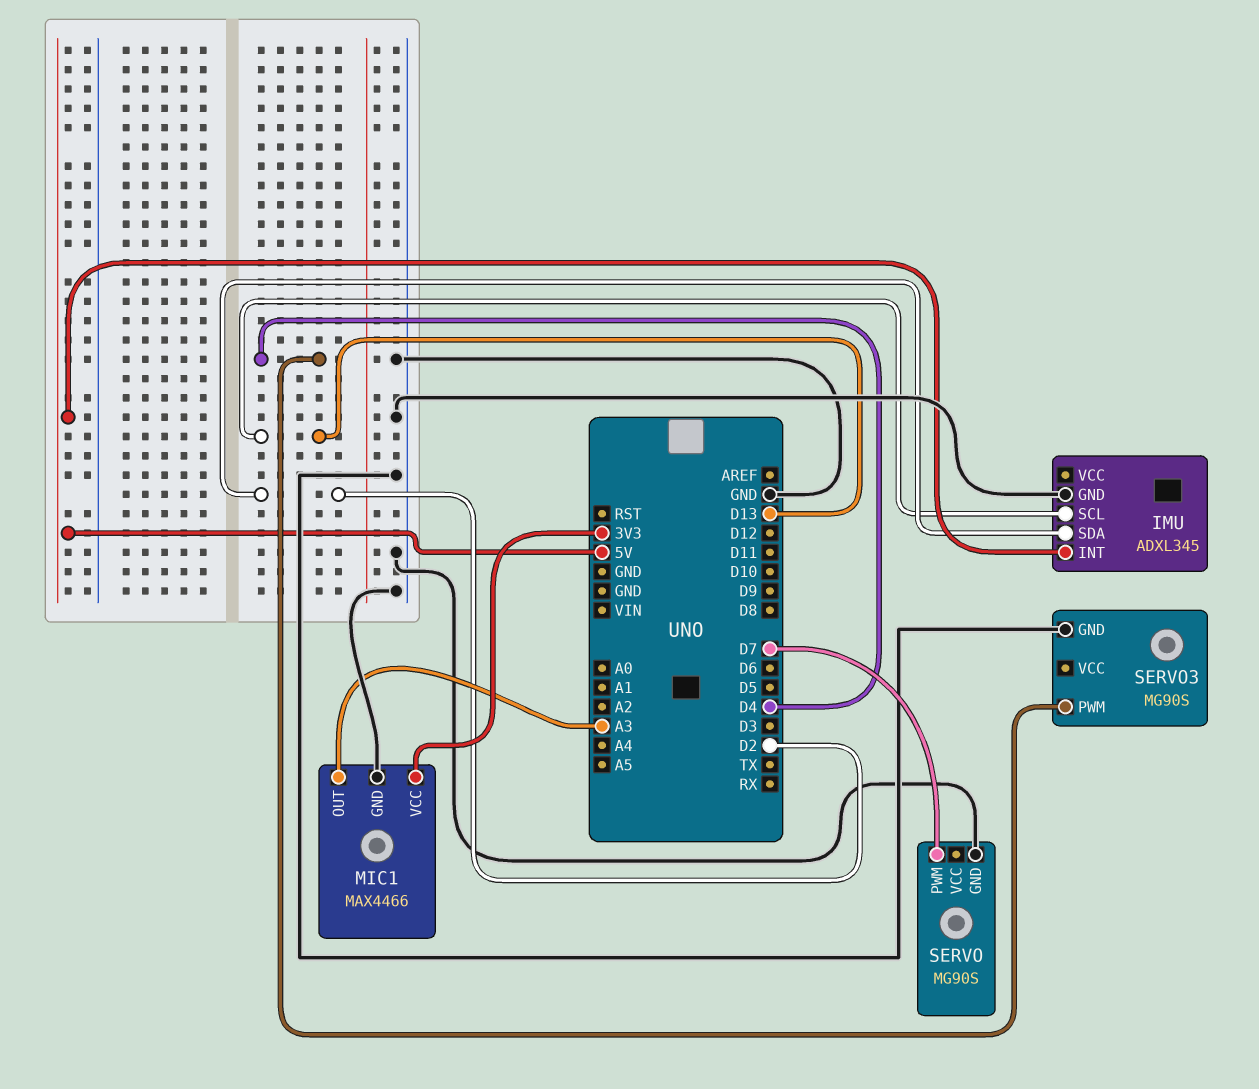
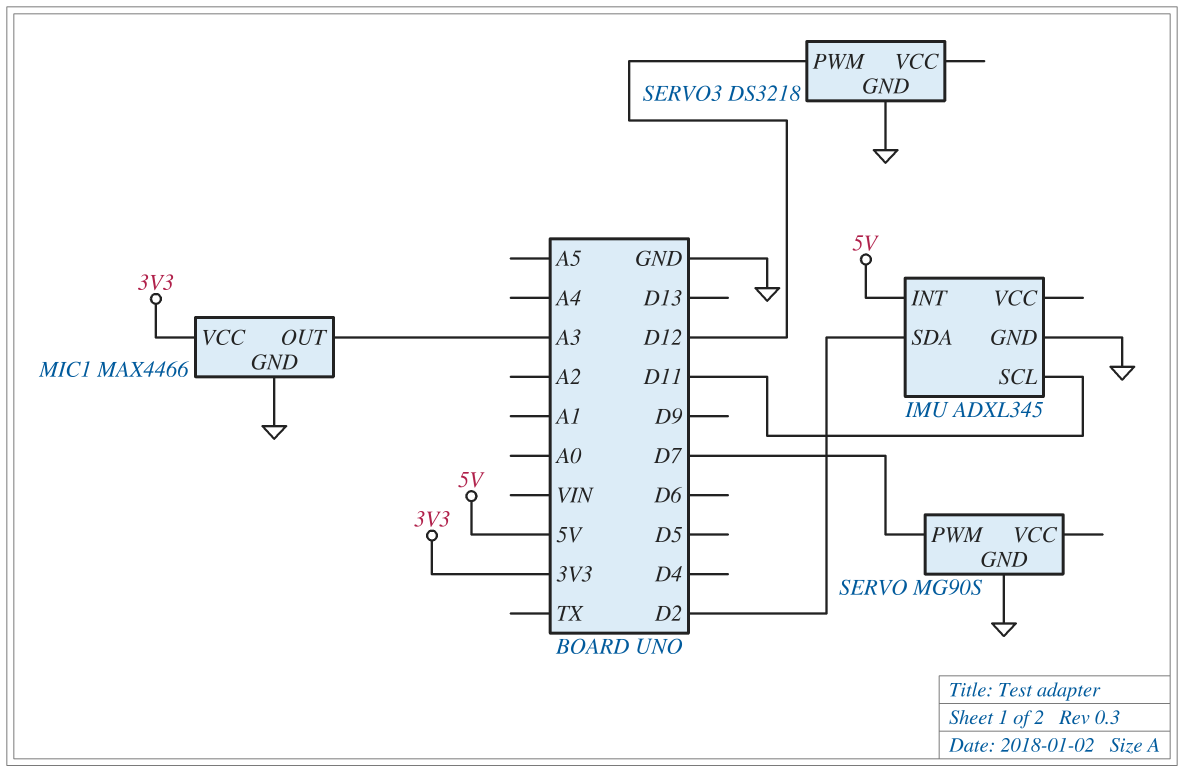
IMU pin SCL: D13 -> D11
SERVO3: MG90S -> DS3218
SERVO3 pin PWM: D4 -> D12

